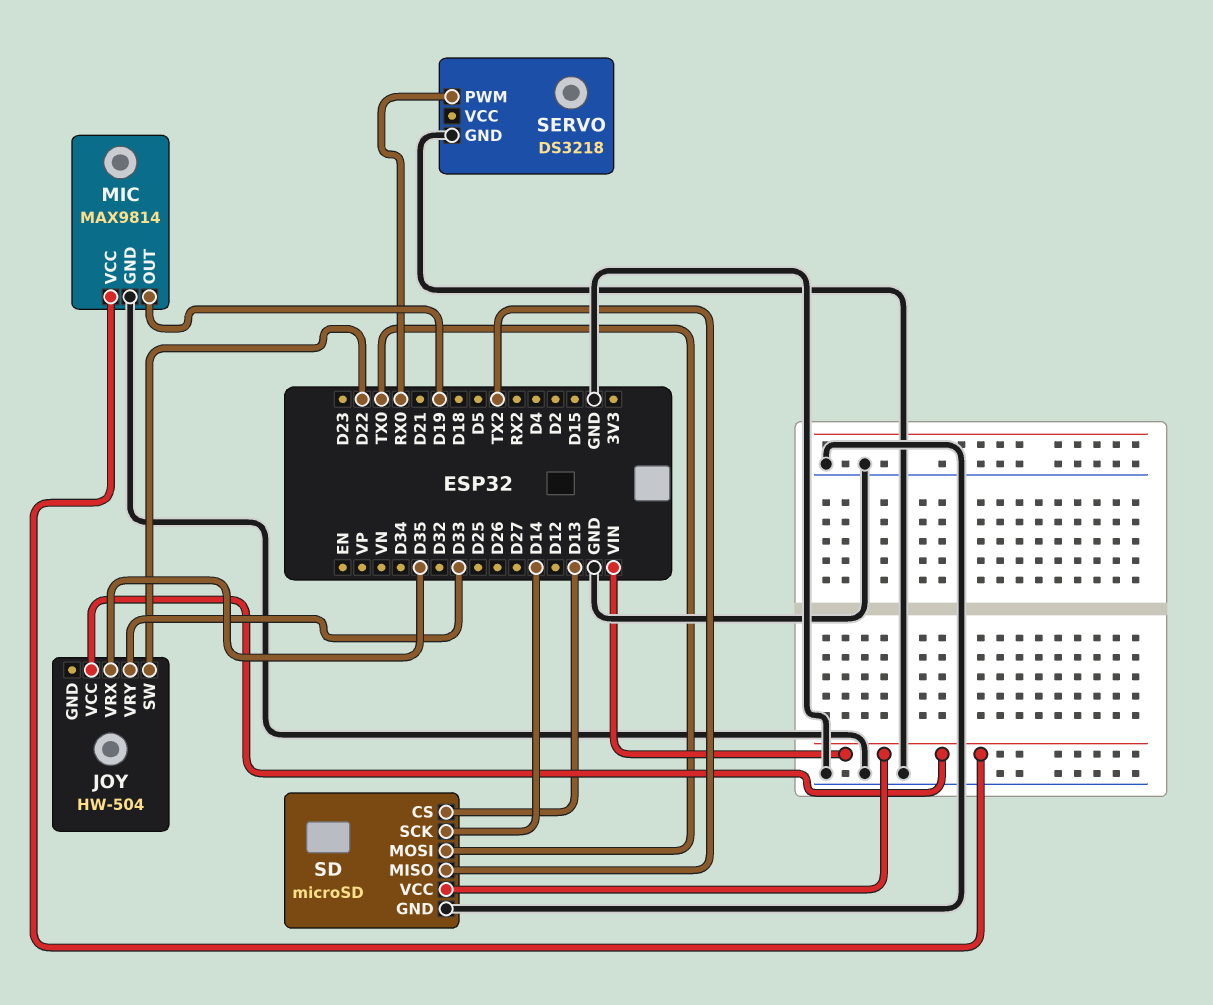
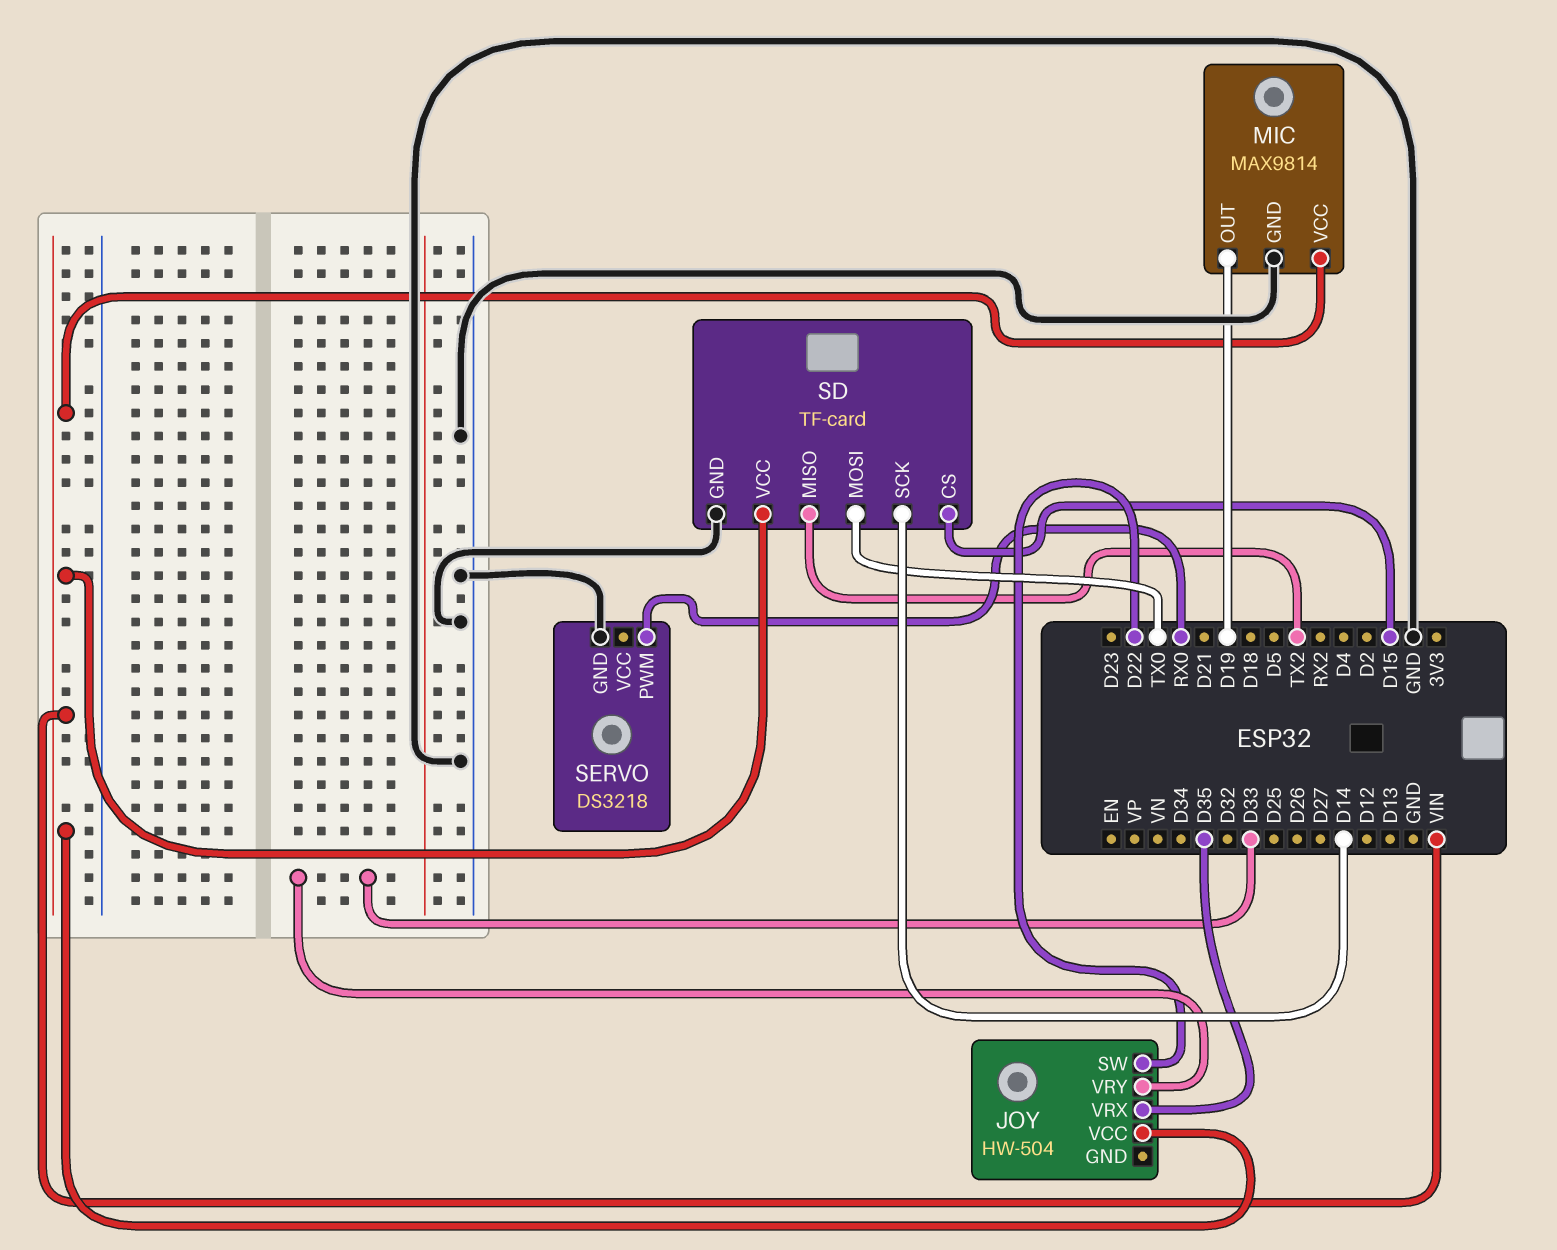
SD: microSD -> TF-card
SD pin CS: D13 -> D15

